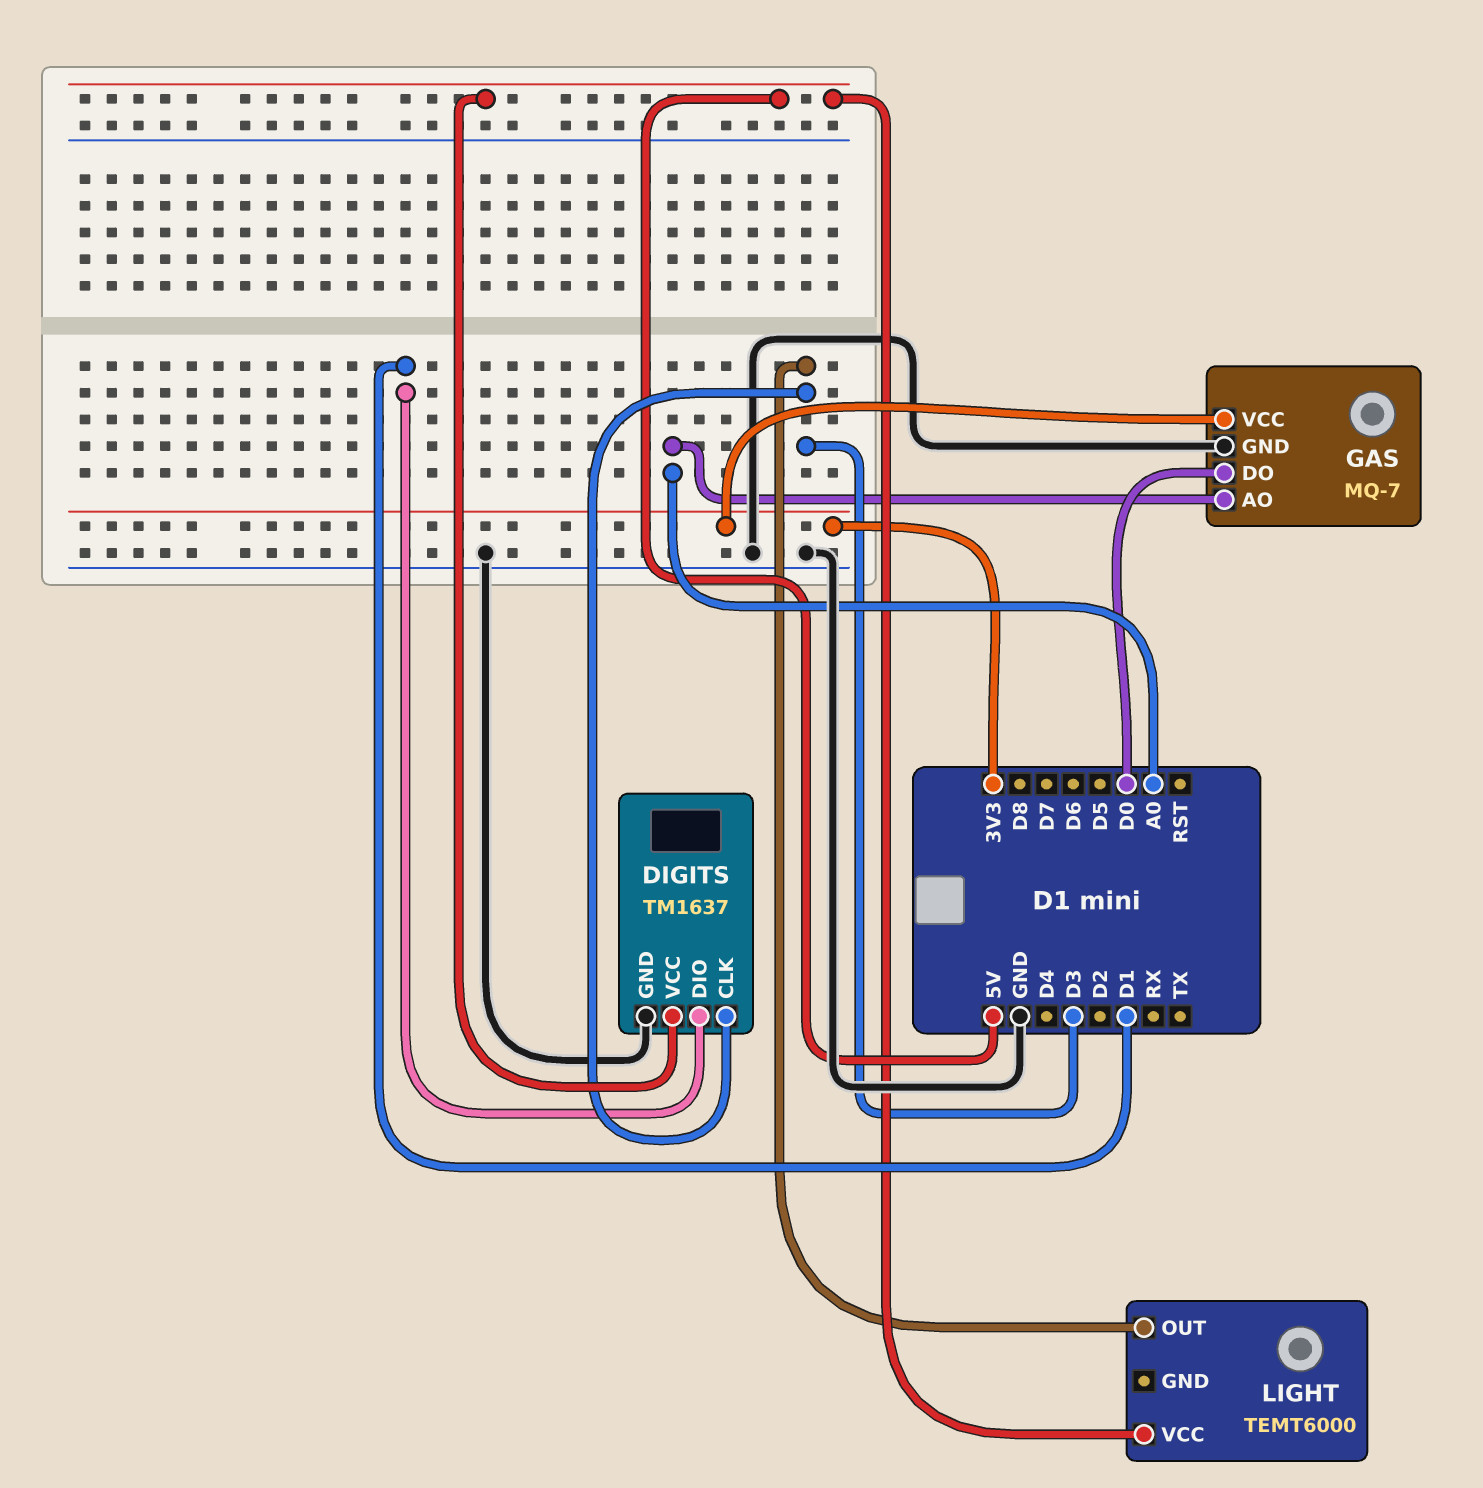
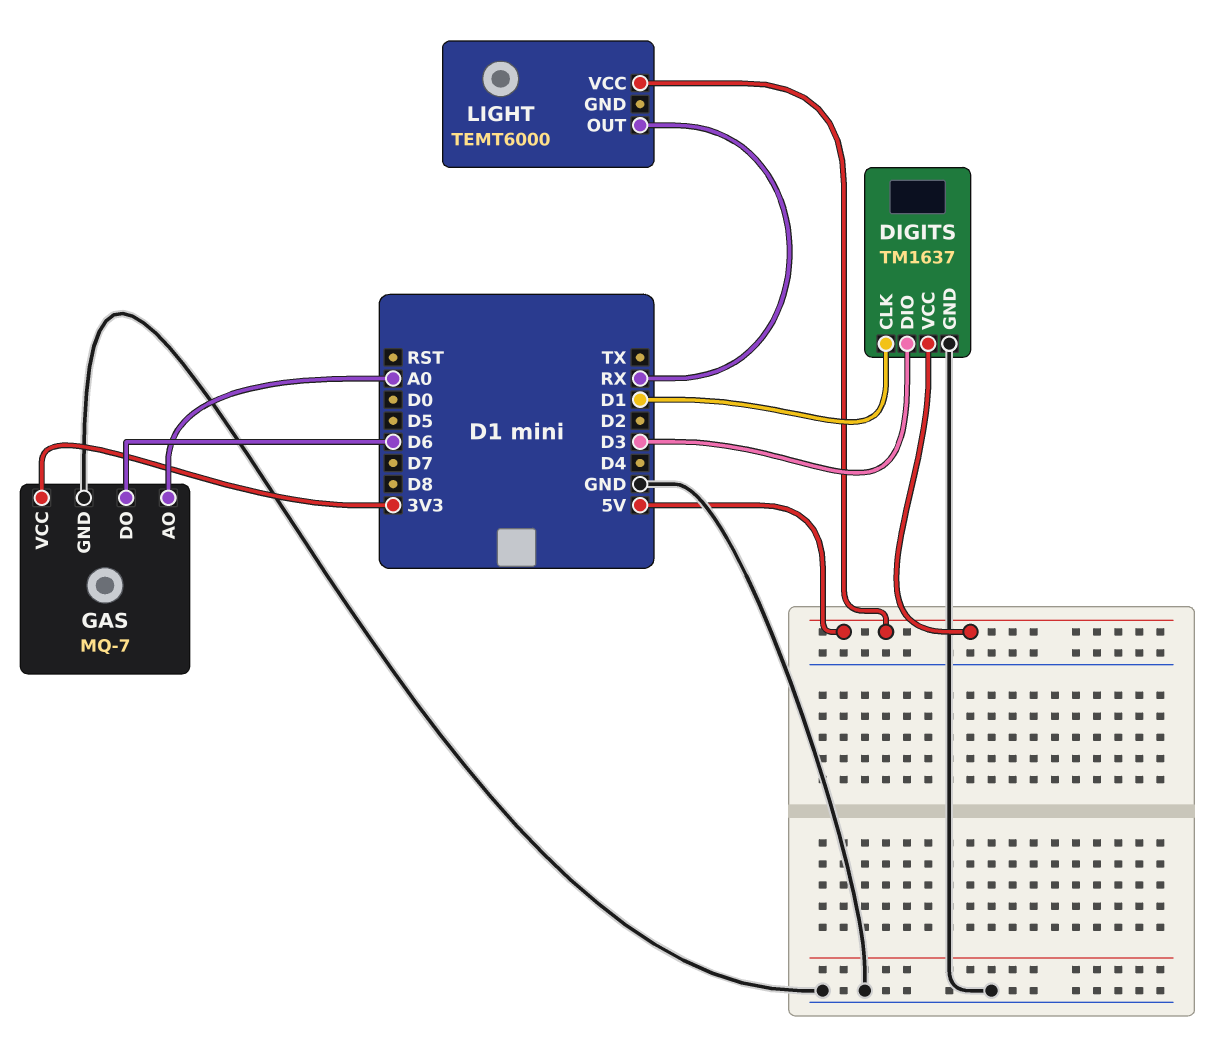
DIGITS pin CLK: D3 -> D1
DIGITS pin DIO: D1 -> D3
GAS pin DO: D0 -> D6
LIGHT pin OUT: D3 -> RX

